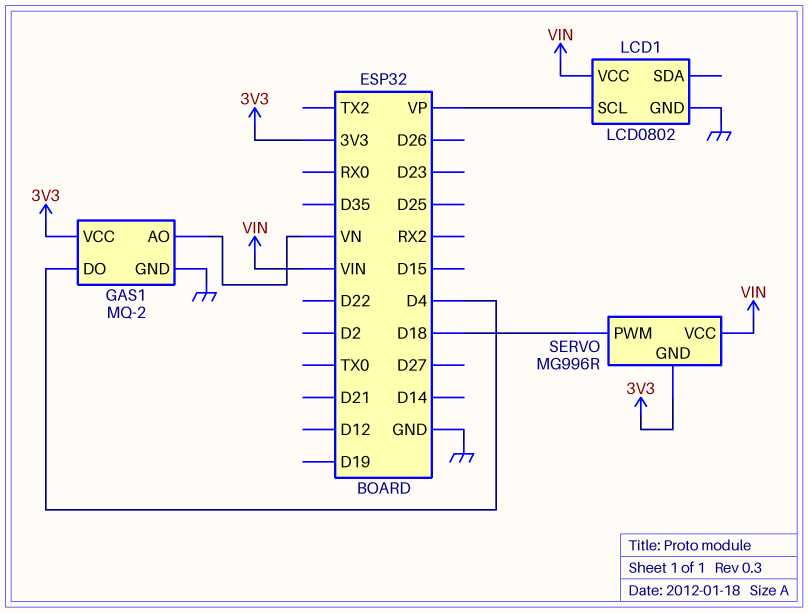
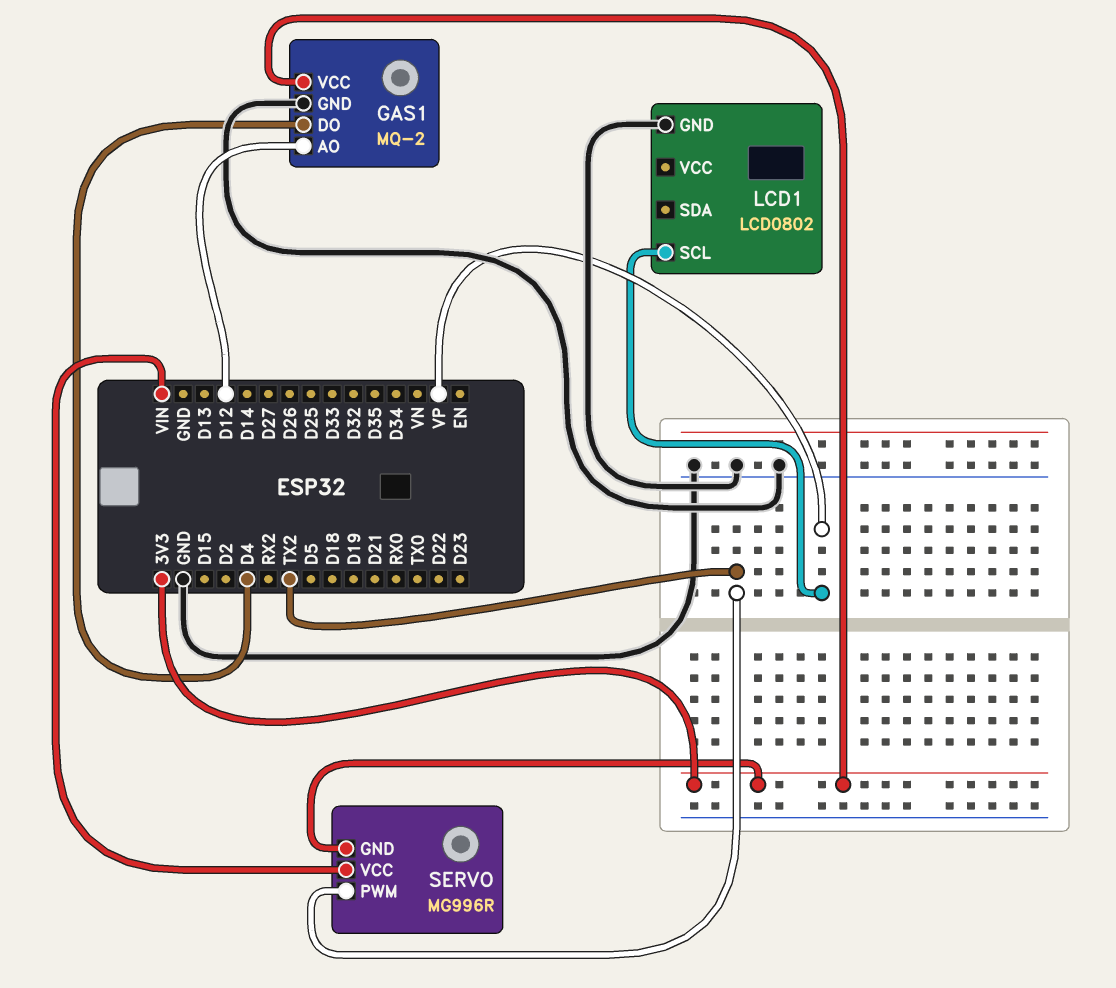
GAS1 pin AO: VN -> D12
LCD1 pin VCC: VIN -> none
SERVO pin PWM: D18 -> TX2

